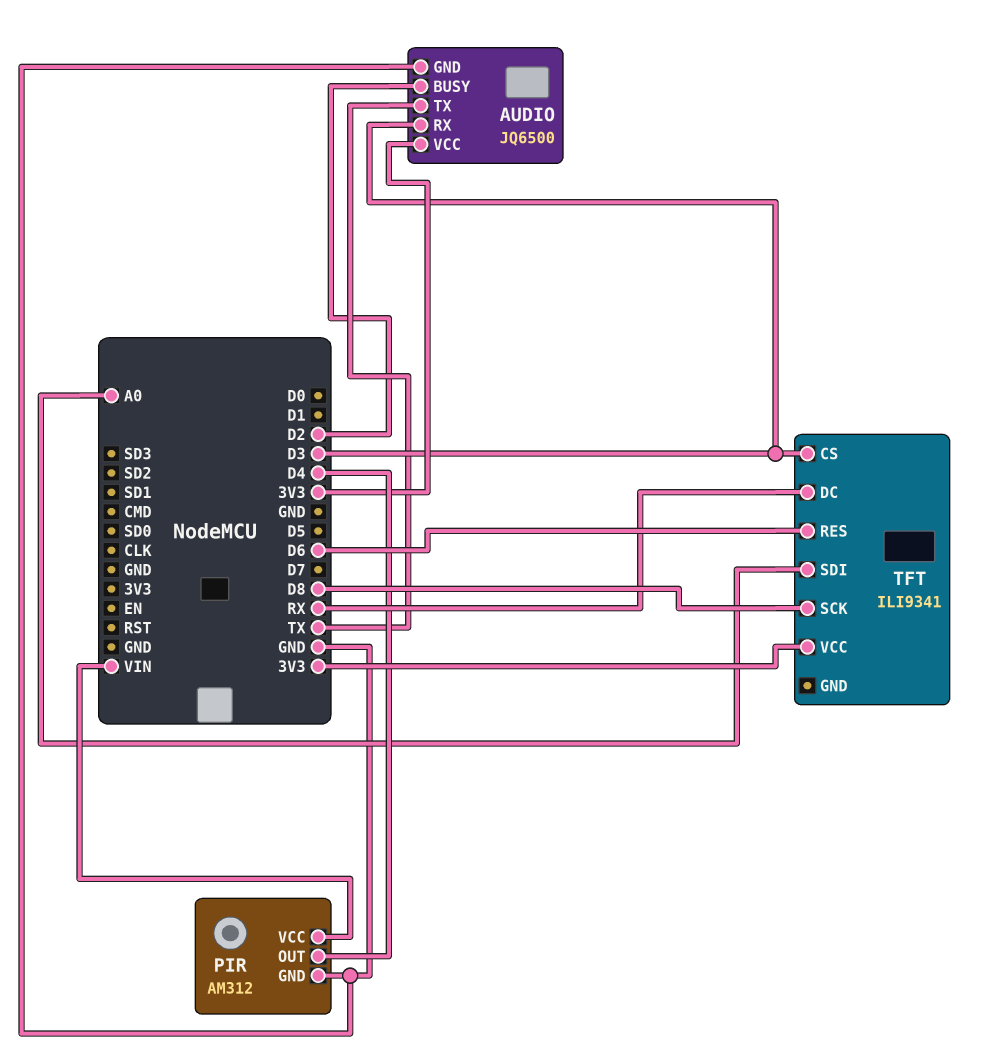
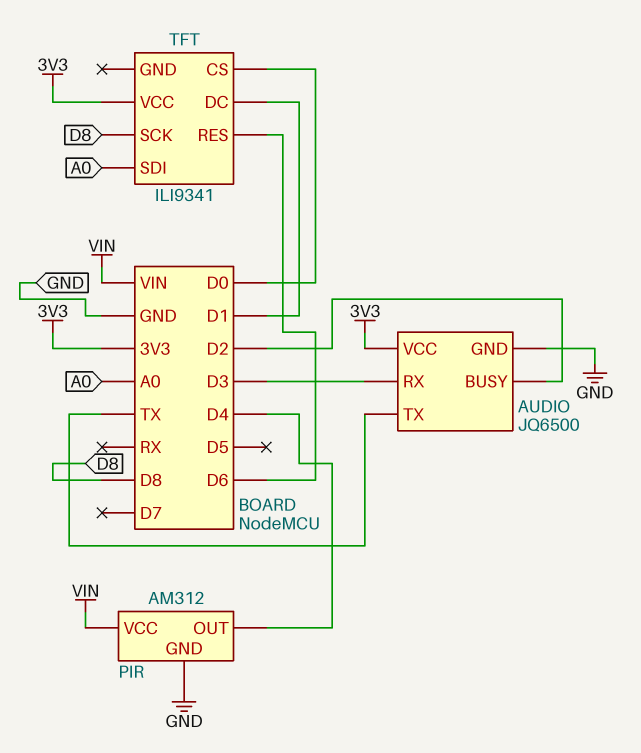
TFT pin CS: D3 -> D0
TFT pin DC: RX -> D1

